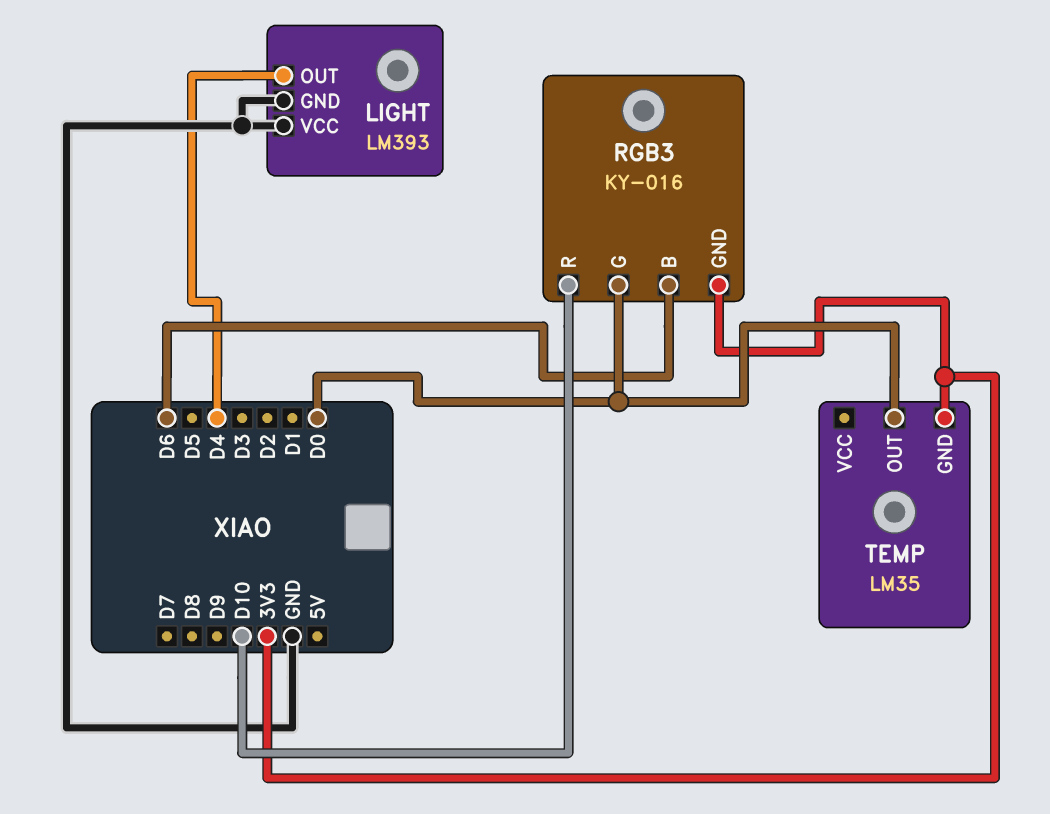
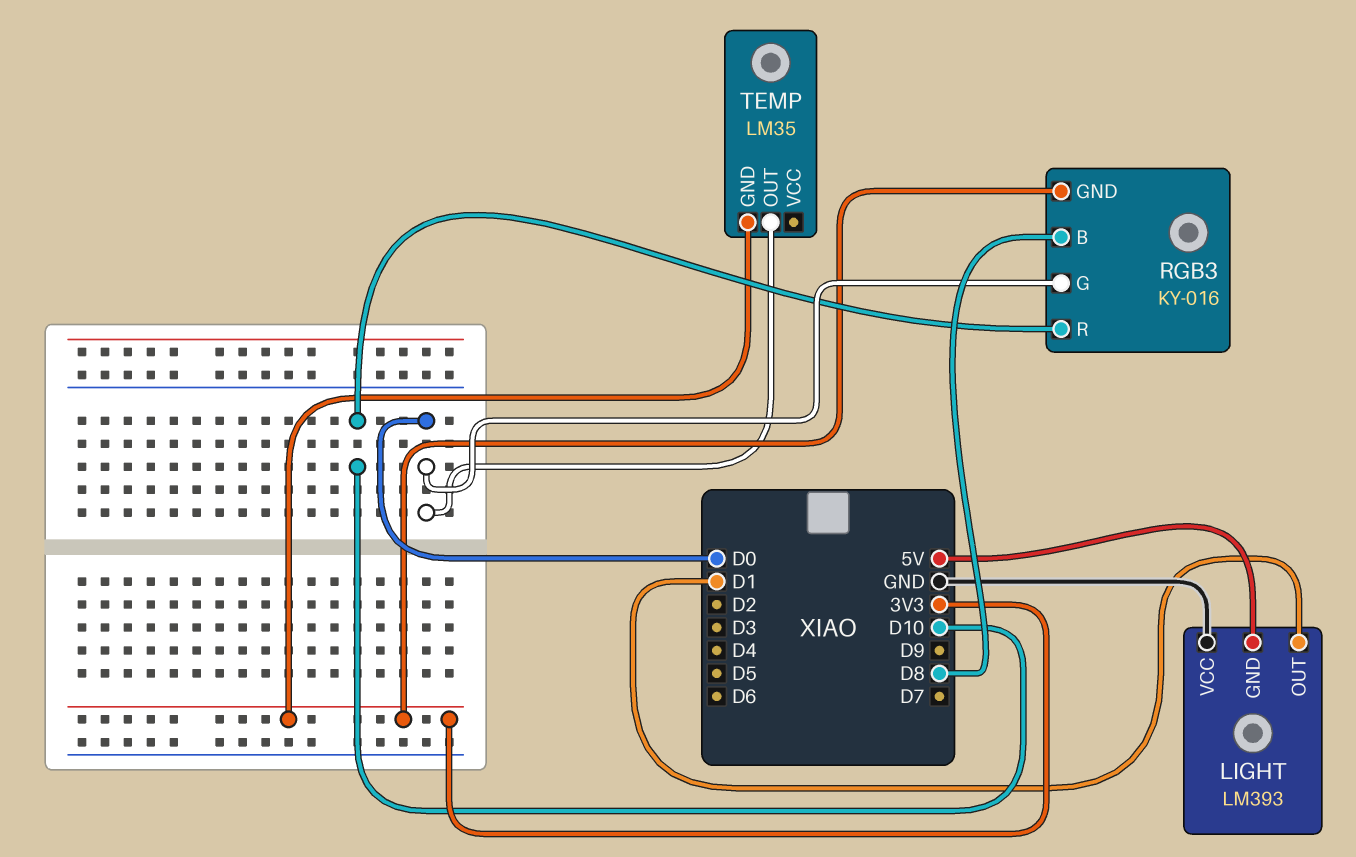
LIGHT pin GND: GND -> 5V
LIGHT pin OUT: D4 -> D1
RGB3 pin B: D6 -> D8

